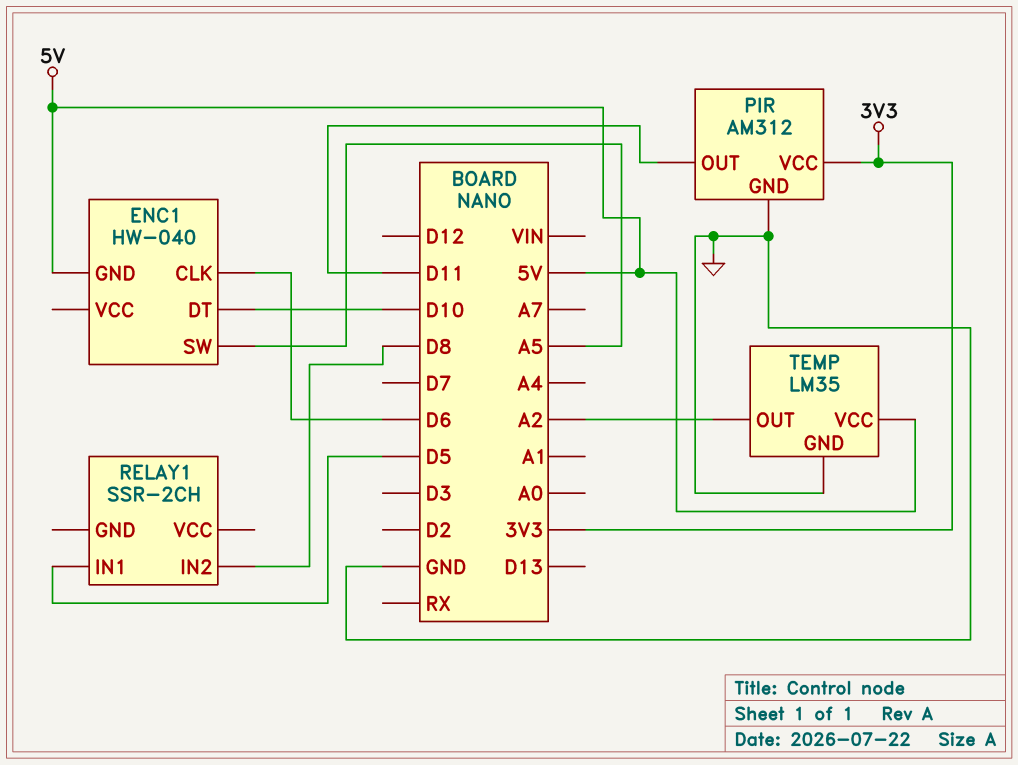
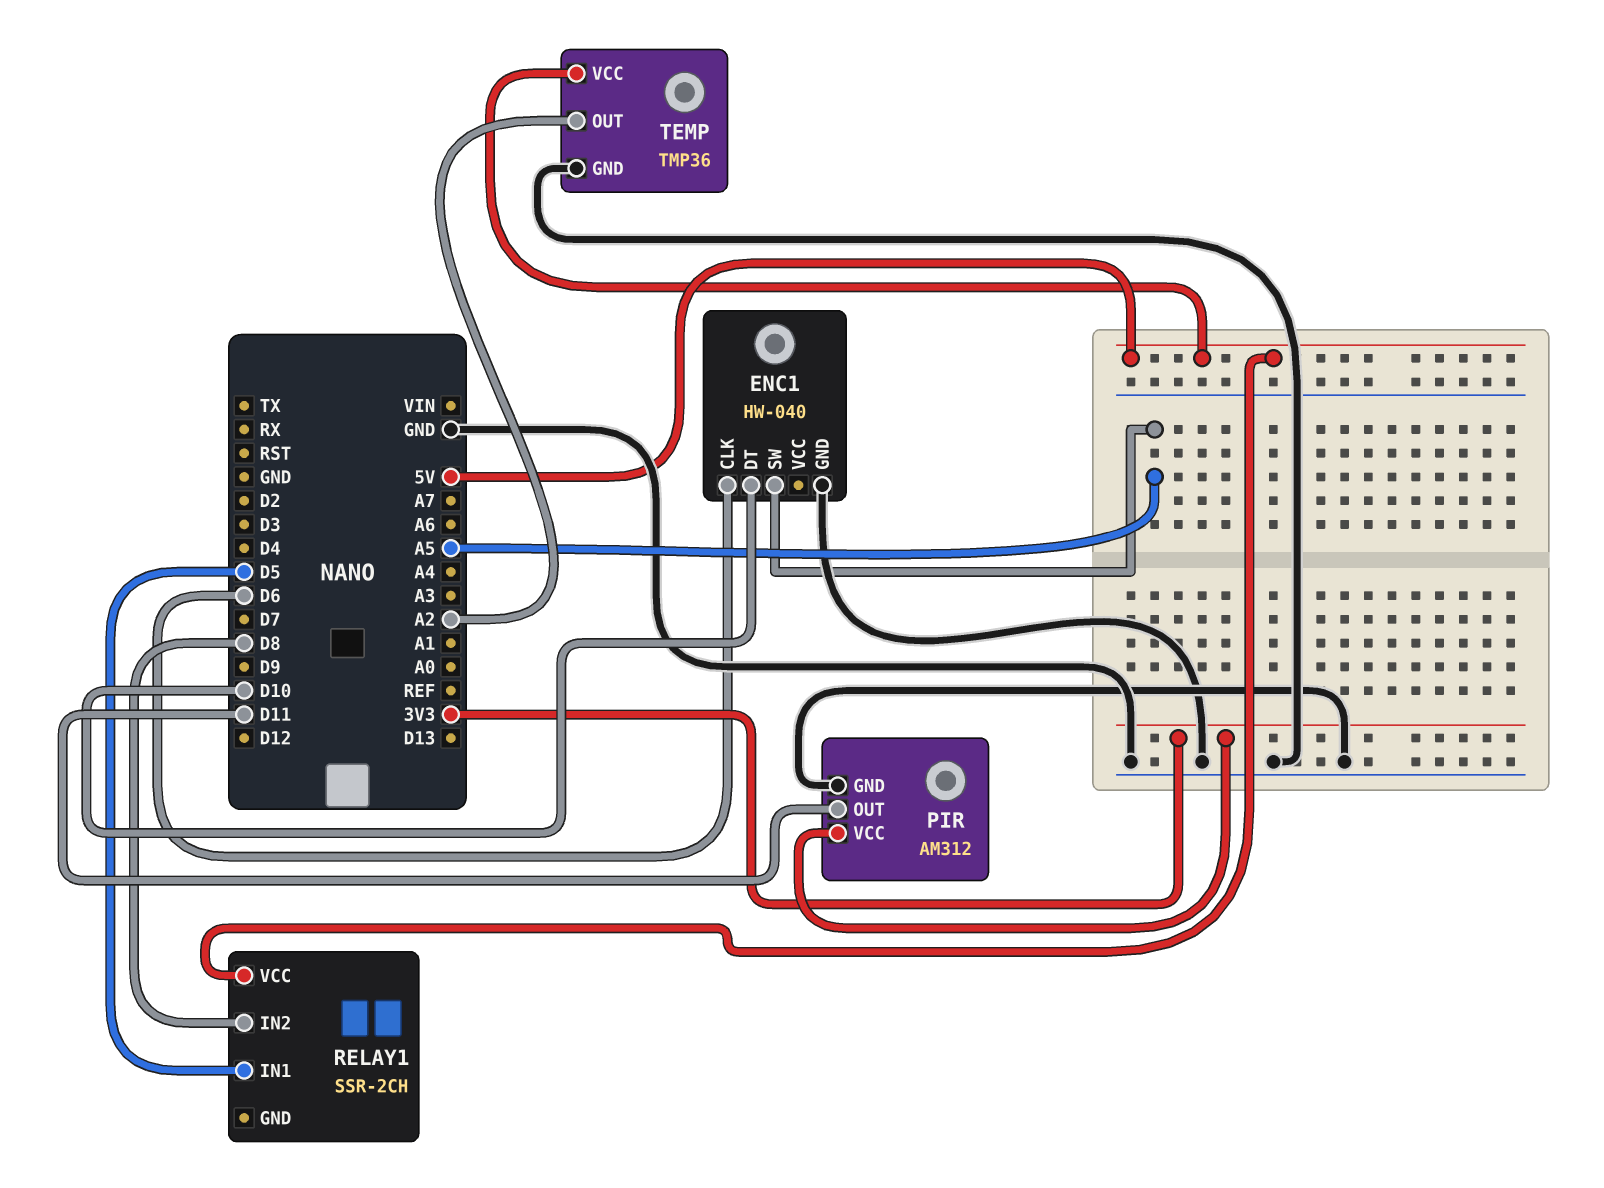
ENC1 pin GND: 5V -> GND
RELAY1 pin VCC: none -> 5V
TEMP: LM35 -> TMP36

